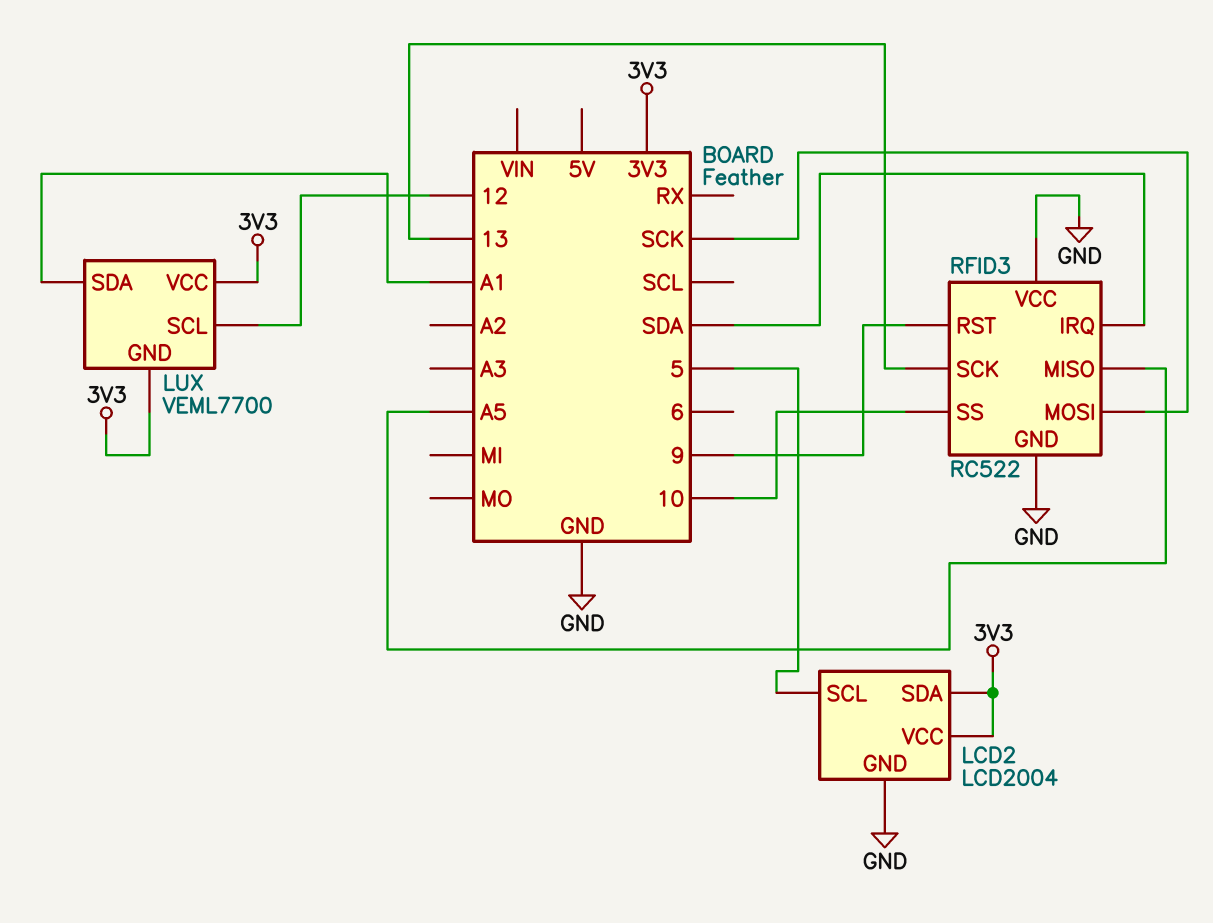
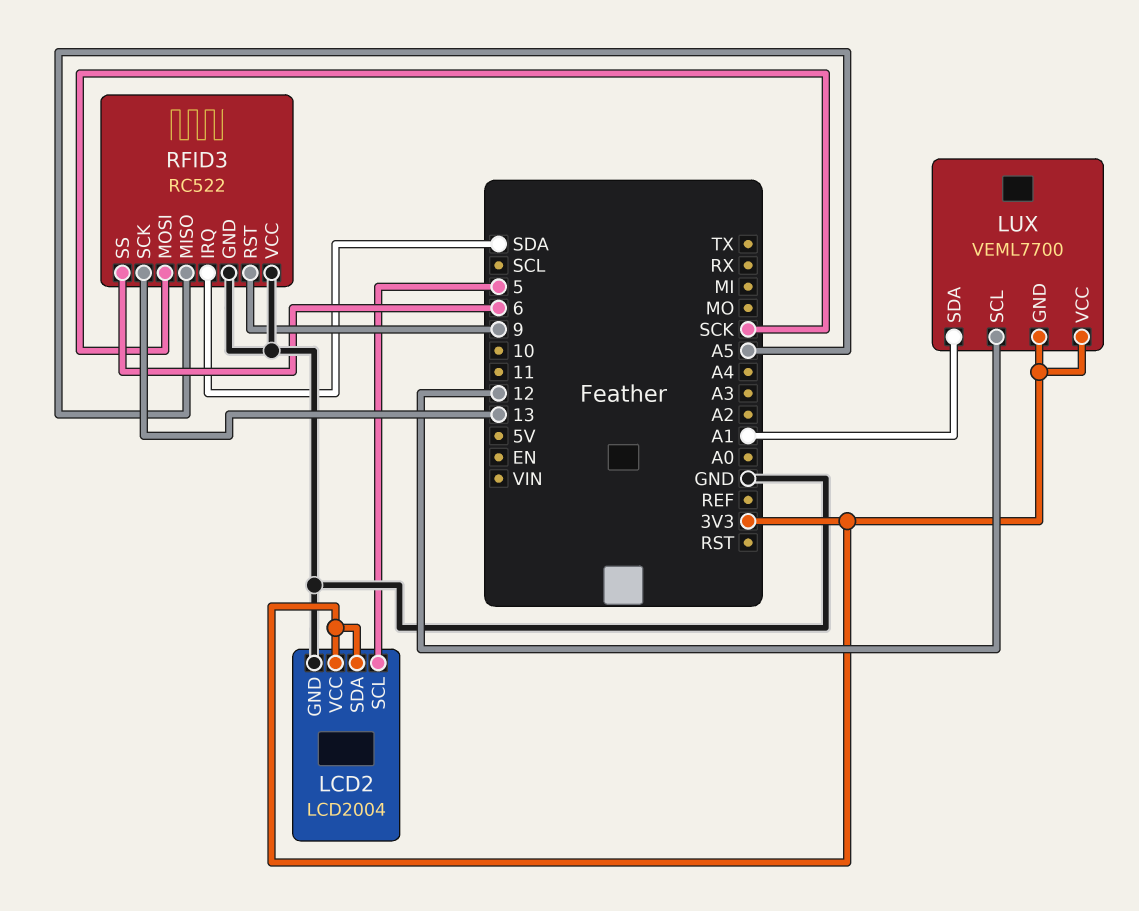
RFID3 pin SS: 10 -> 6

